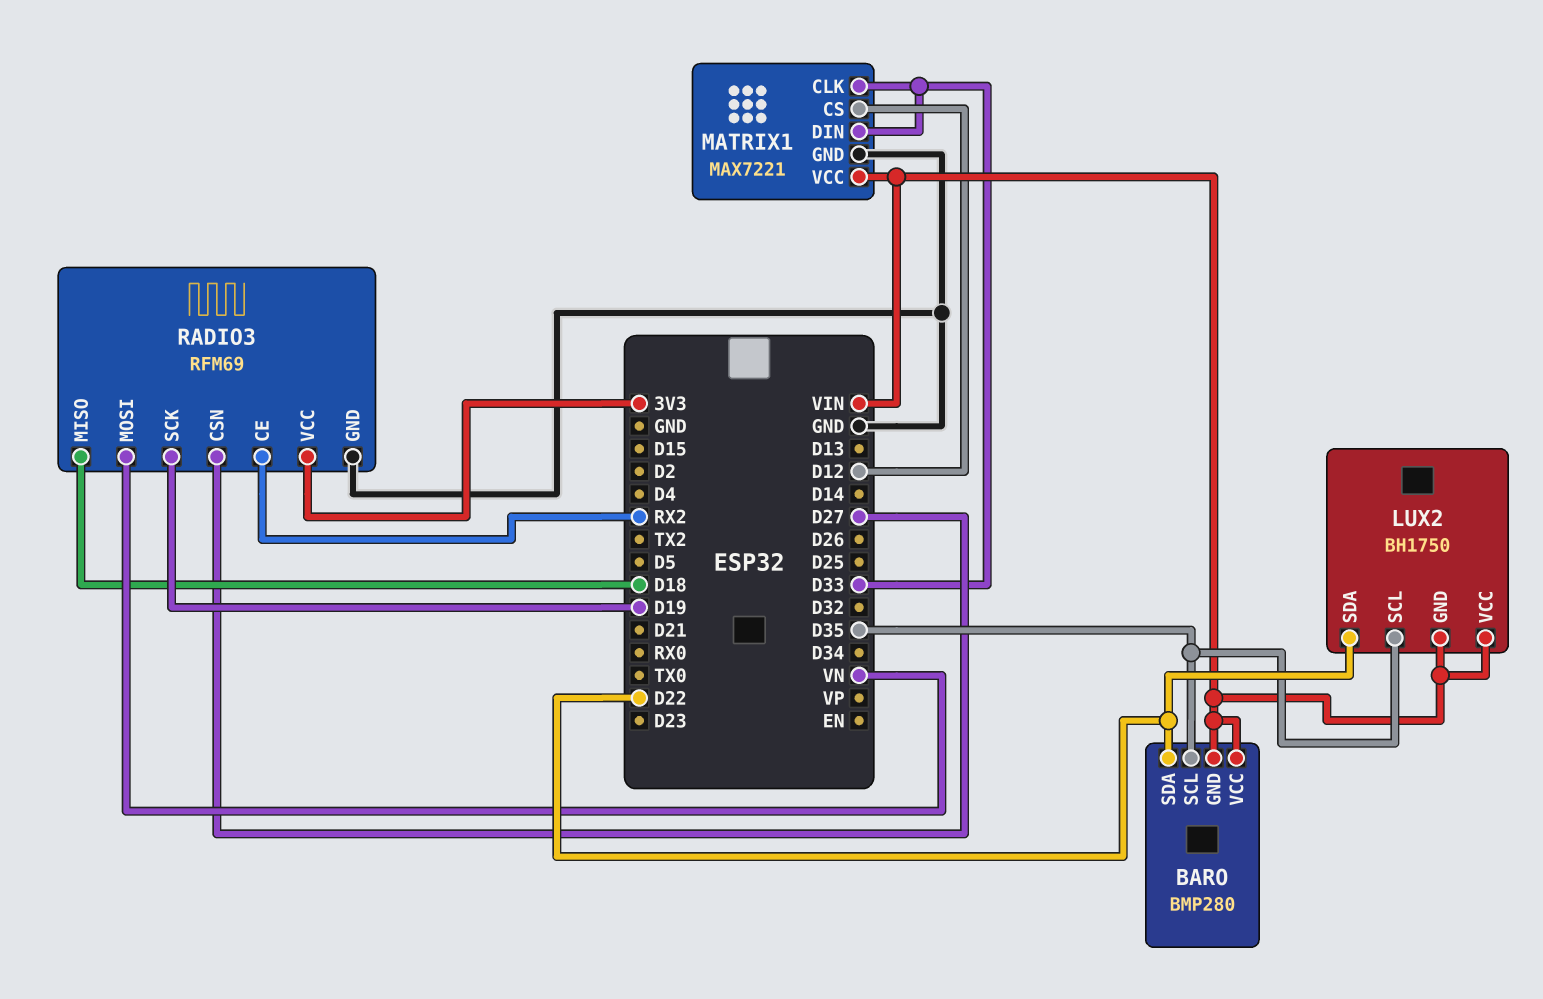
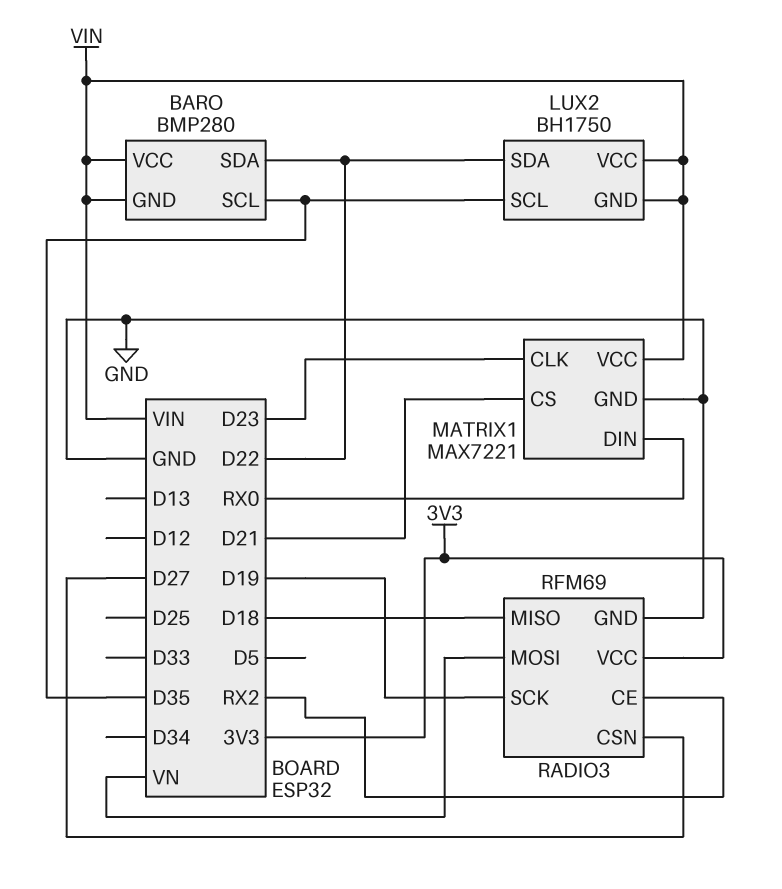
MATRIX1 pin CLK: D33 -> D23
MATRIX1 pin CS: D12 -> D21
MATRIX1 pin DIN: D33 -> RX0

